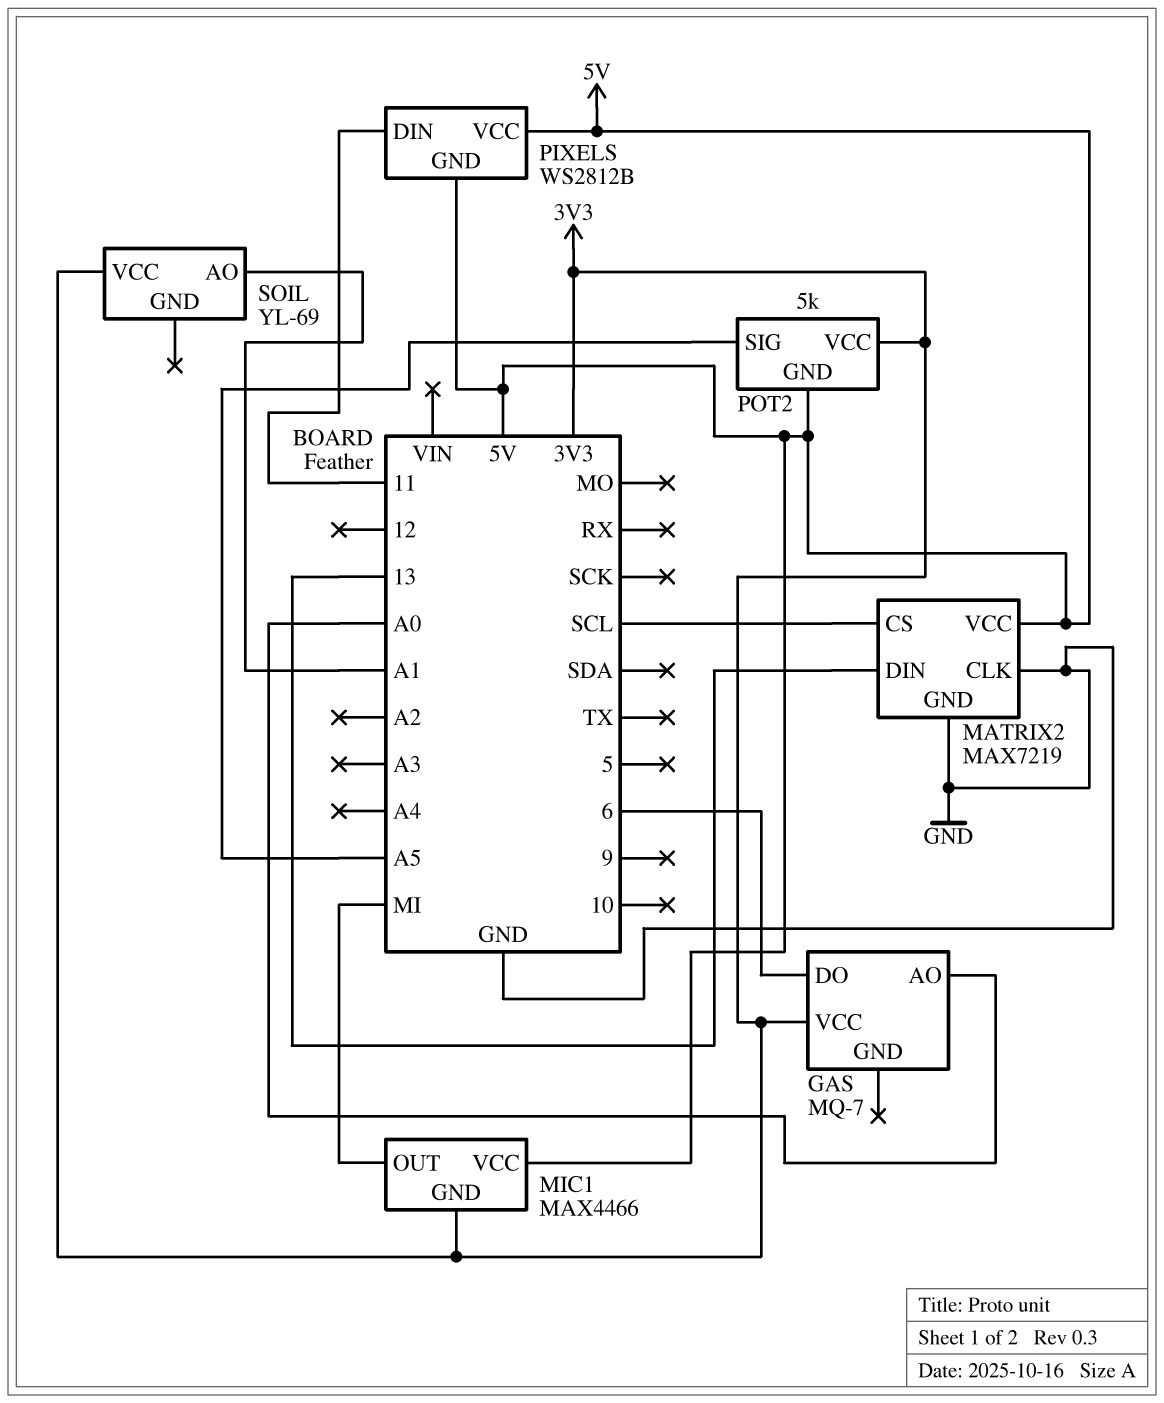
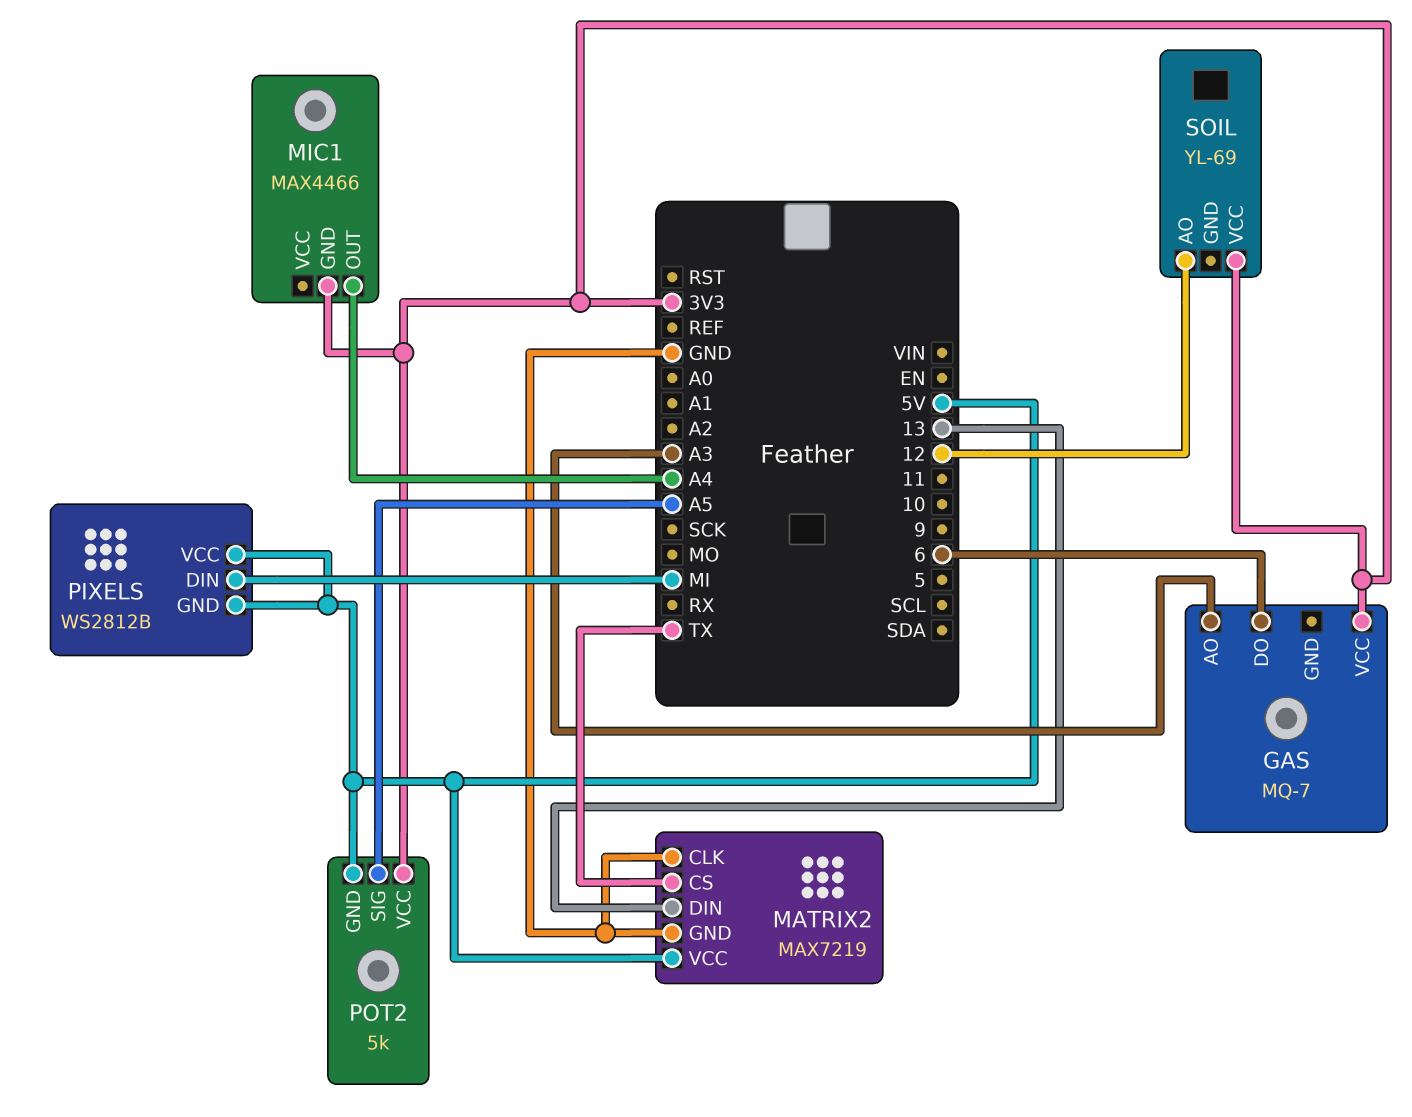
GAS pin AO: A0 -> A3
MATRIX2 pin CS: SCL -> TX
MIC1 pin OUT: MI -> A4
MIC1 pin VCC: 5V -> none
PIXELS pin DIN: 11 -> MI
SOIL pin AO: A1 -> 12

